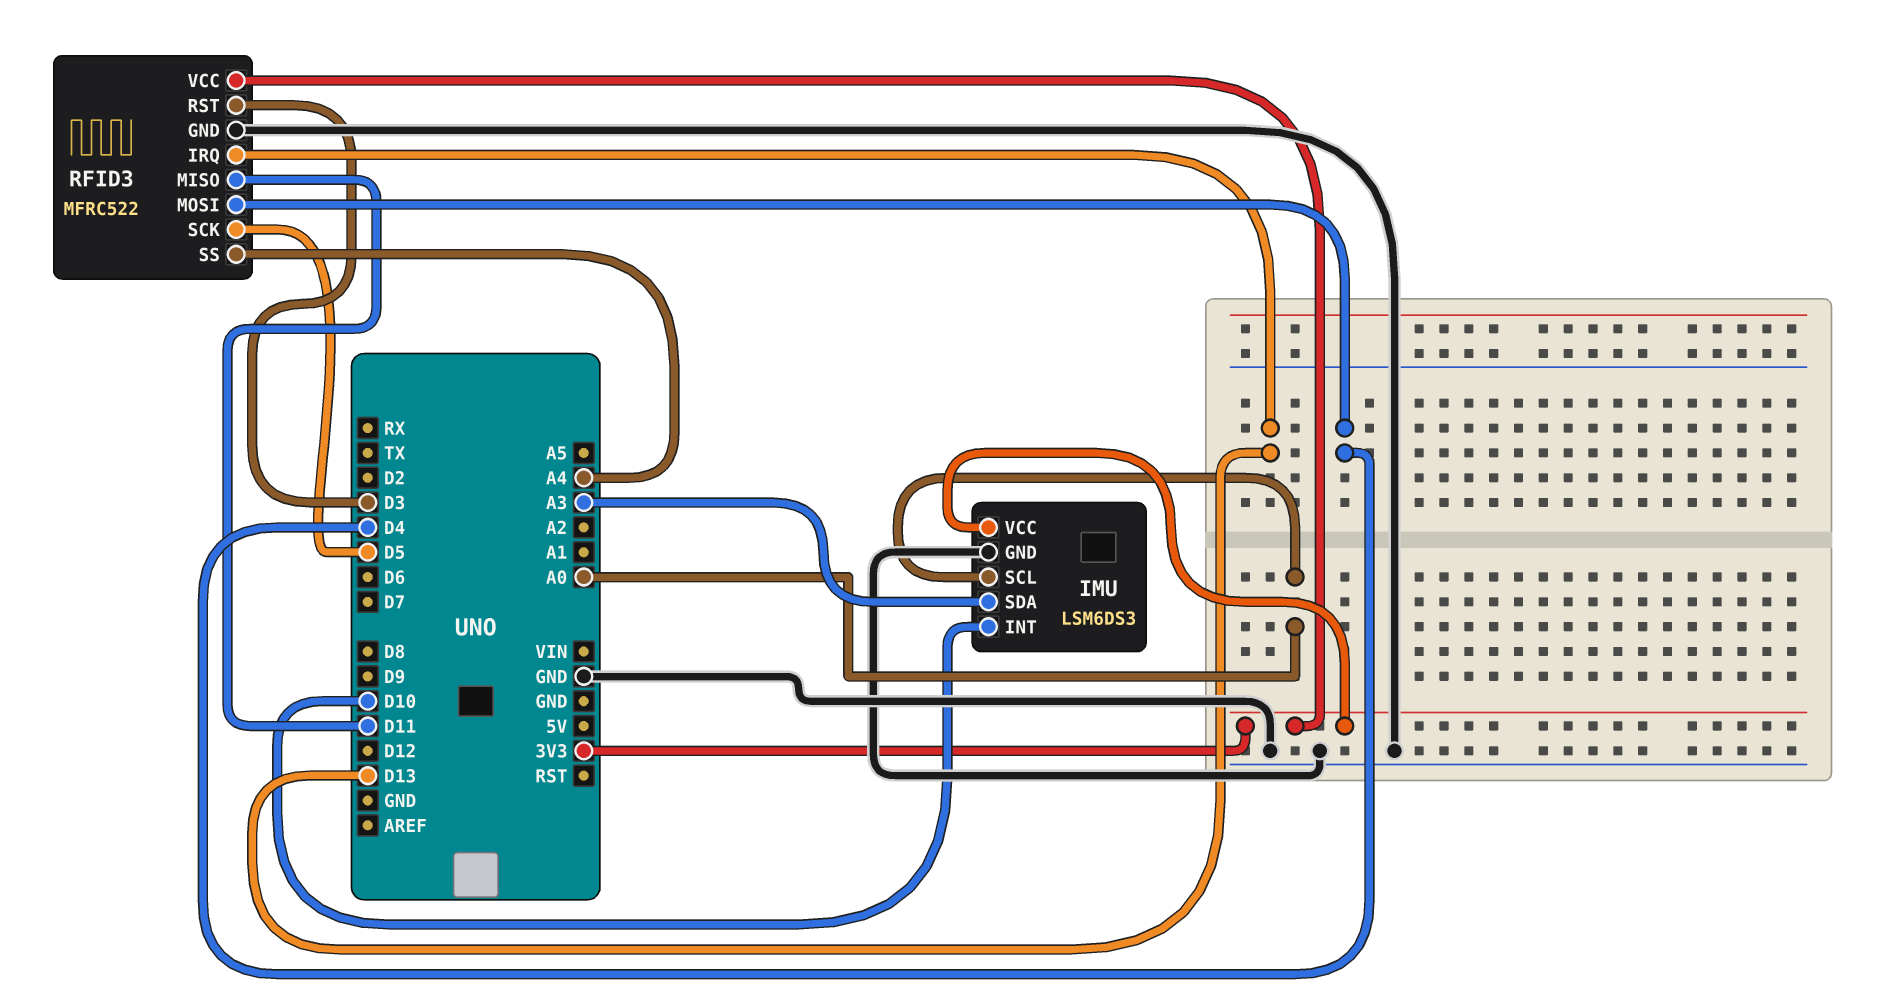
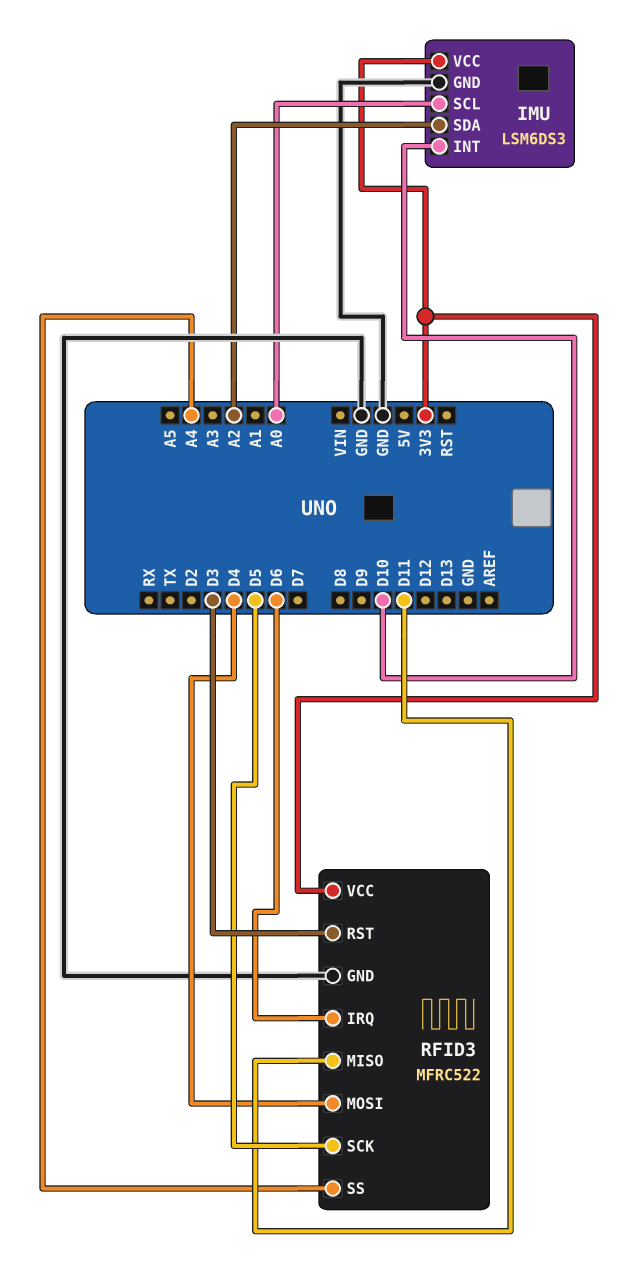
IMU pin SDA: A3 -> A2
RFID3 pin IRQ: D13 -> D6

